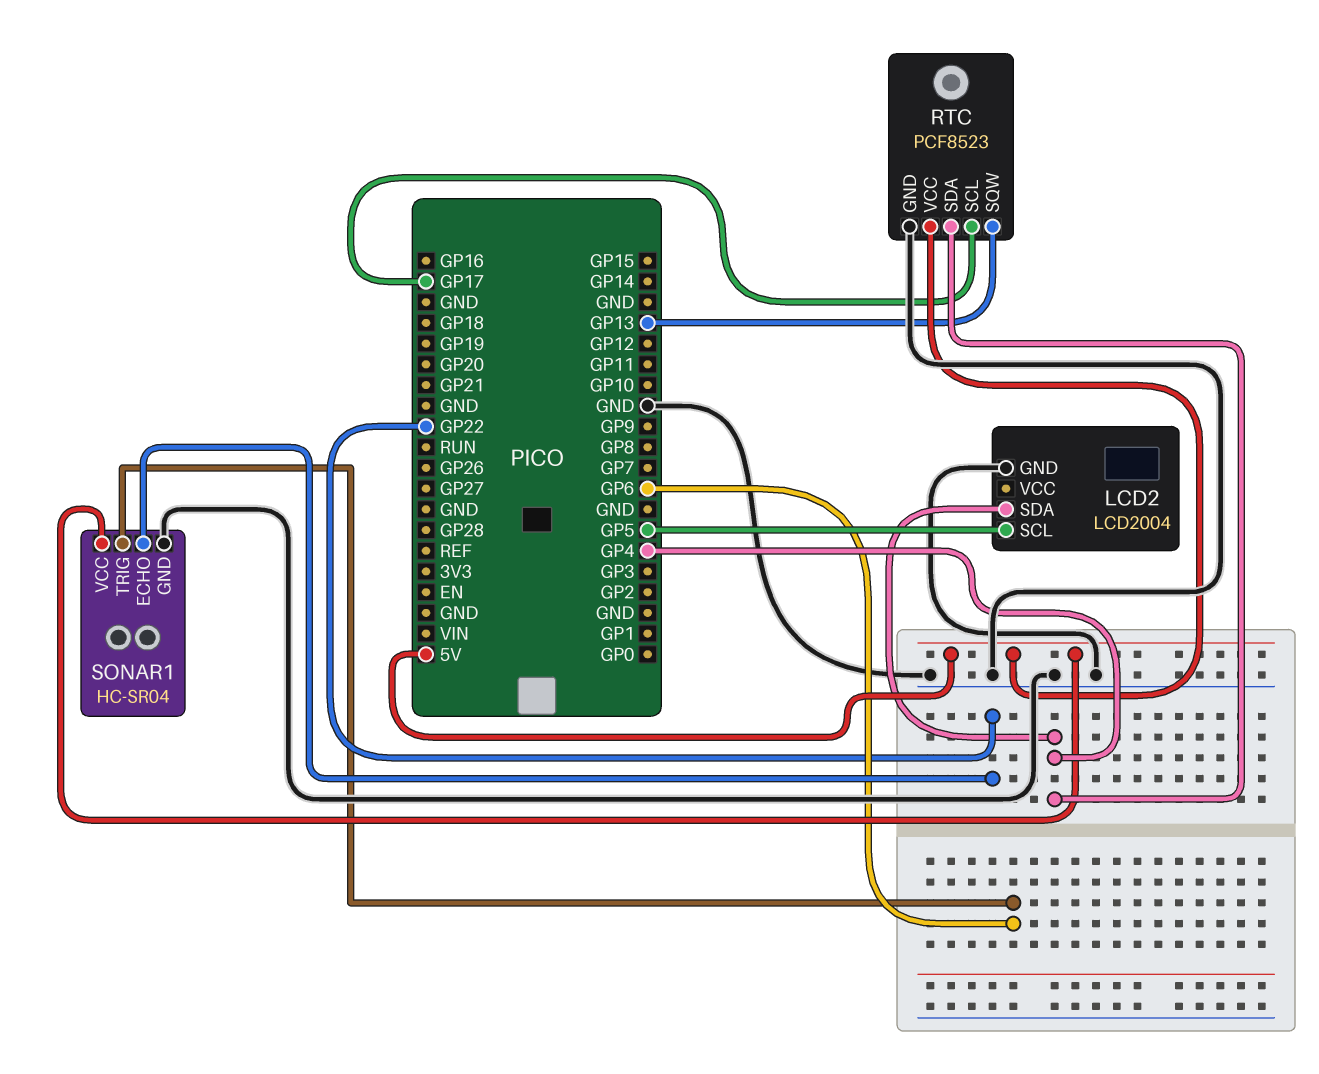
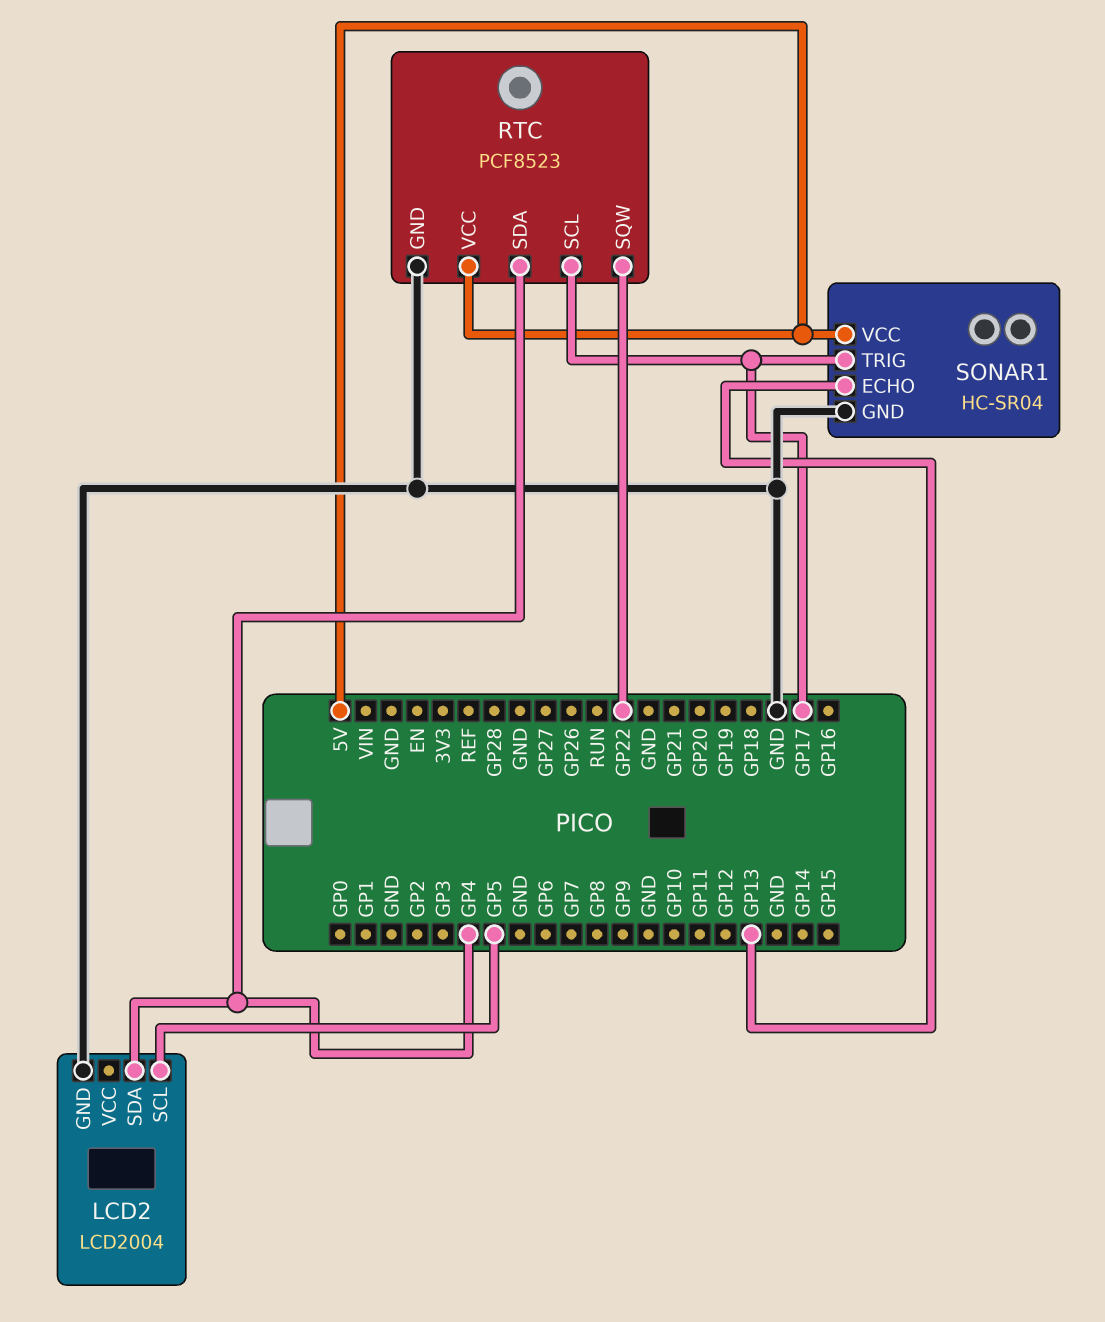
RTC pin SQW: GP13 -> GP22
SONAR1 pin ECHO: GP22 -> GP13
SONAR1 pin TRIG: GP6 -> GP17

